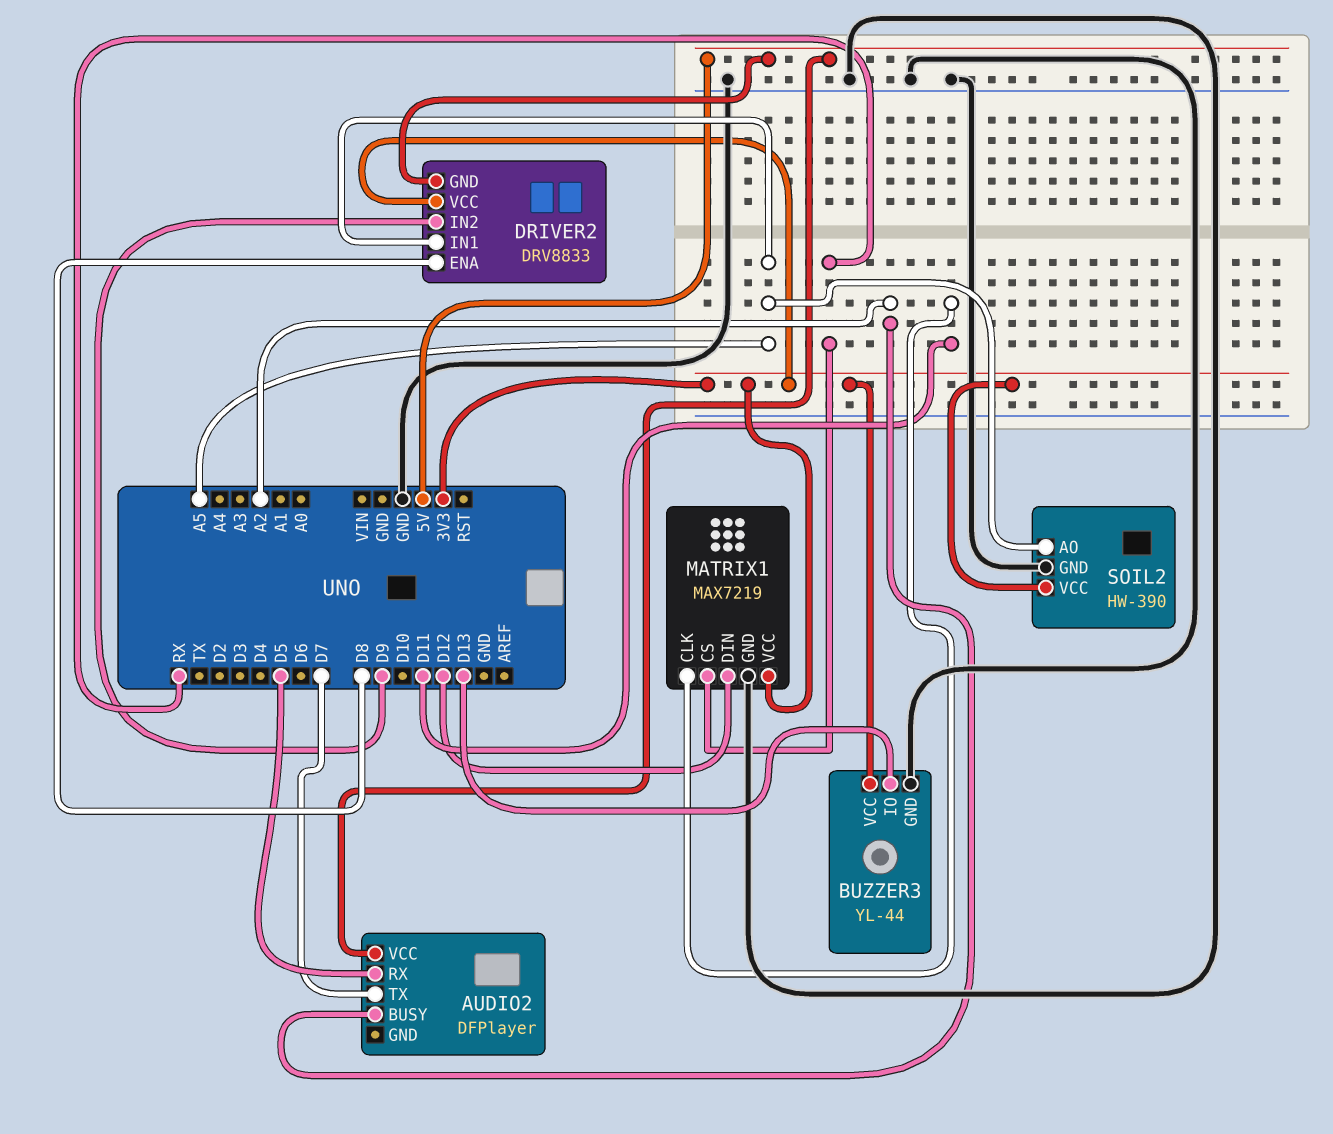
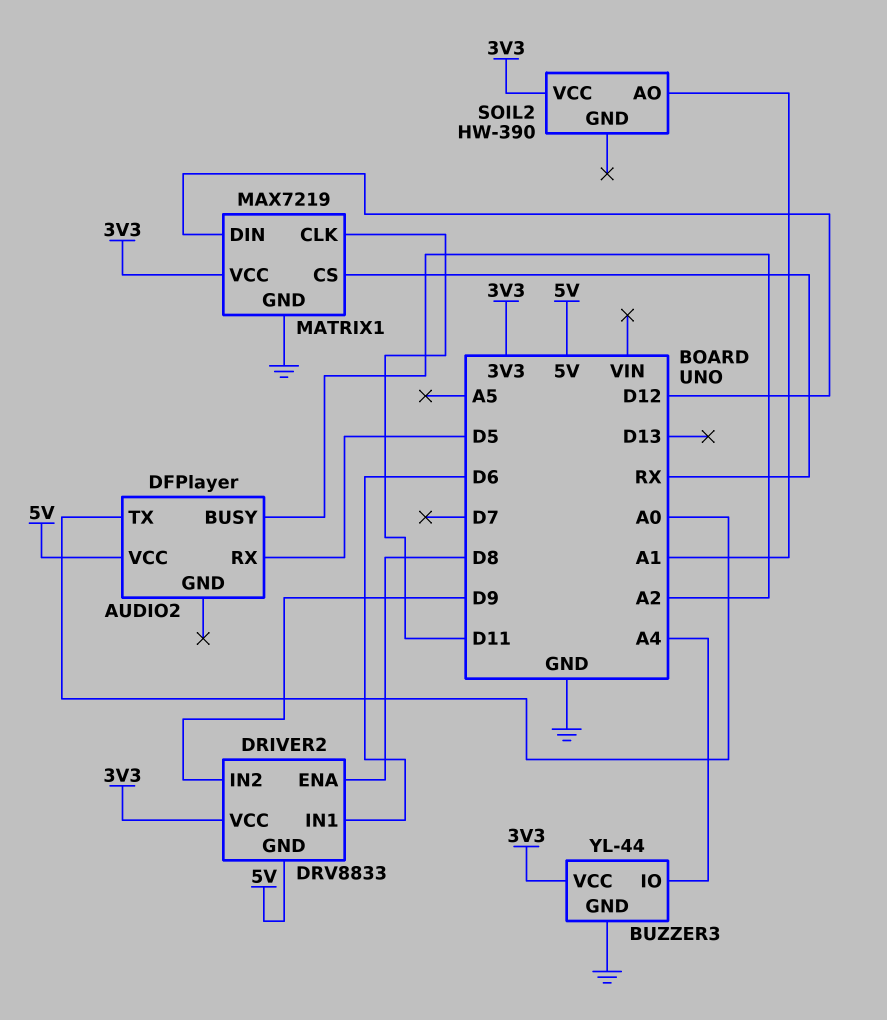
AUDIO2 pin TX: D7 -> A0
BUZZER3 pin IO: D13 -> A4
DRIVER2 pin IN1: A5 -> D6
SOIL2 pin AO: A5 -> A1
SOIL2 pin GND: GND -> none

